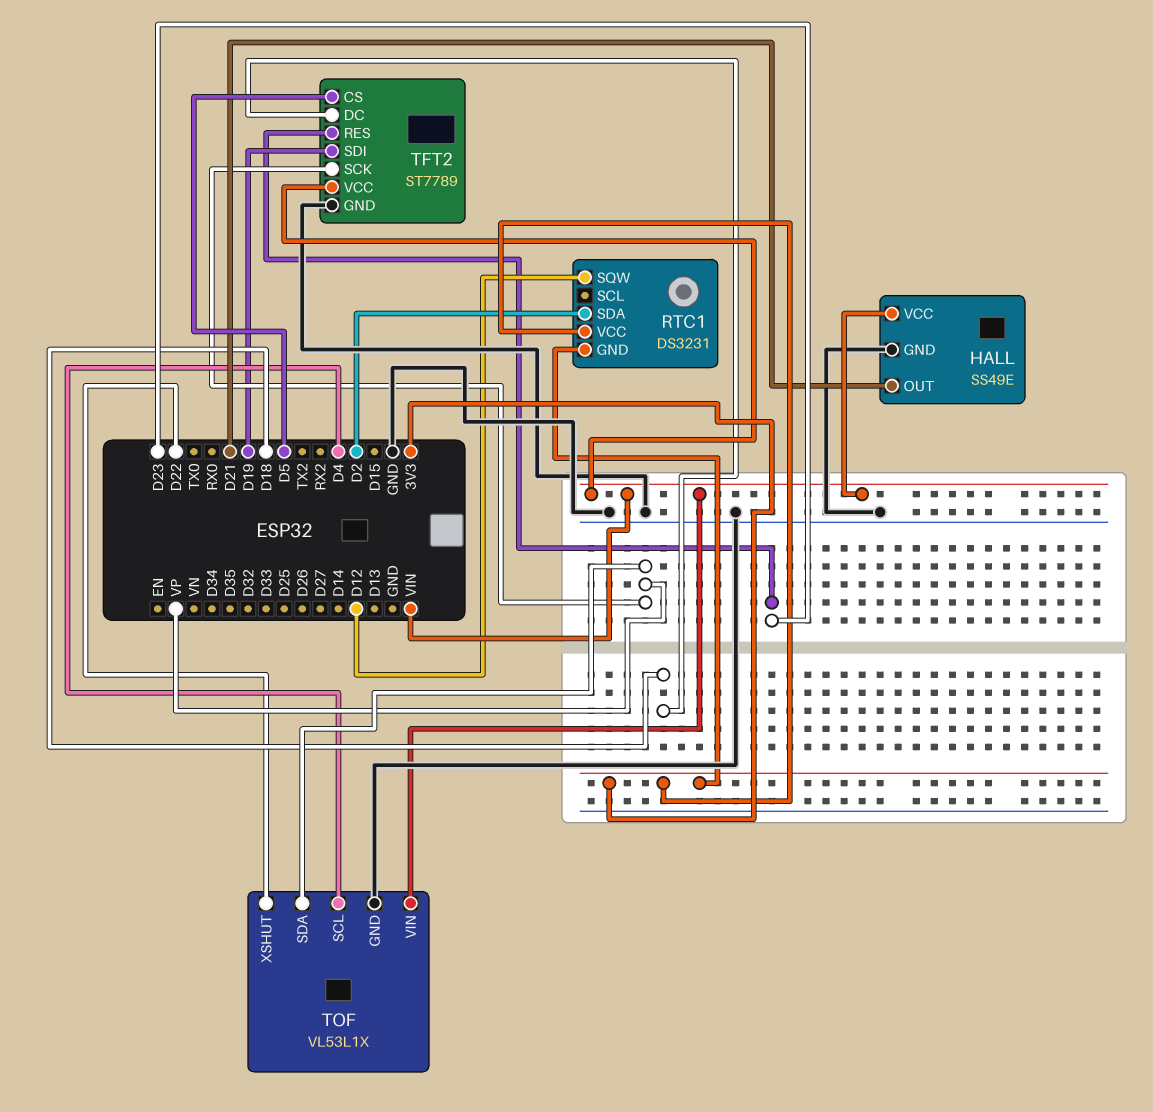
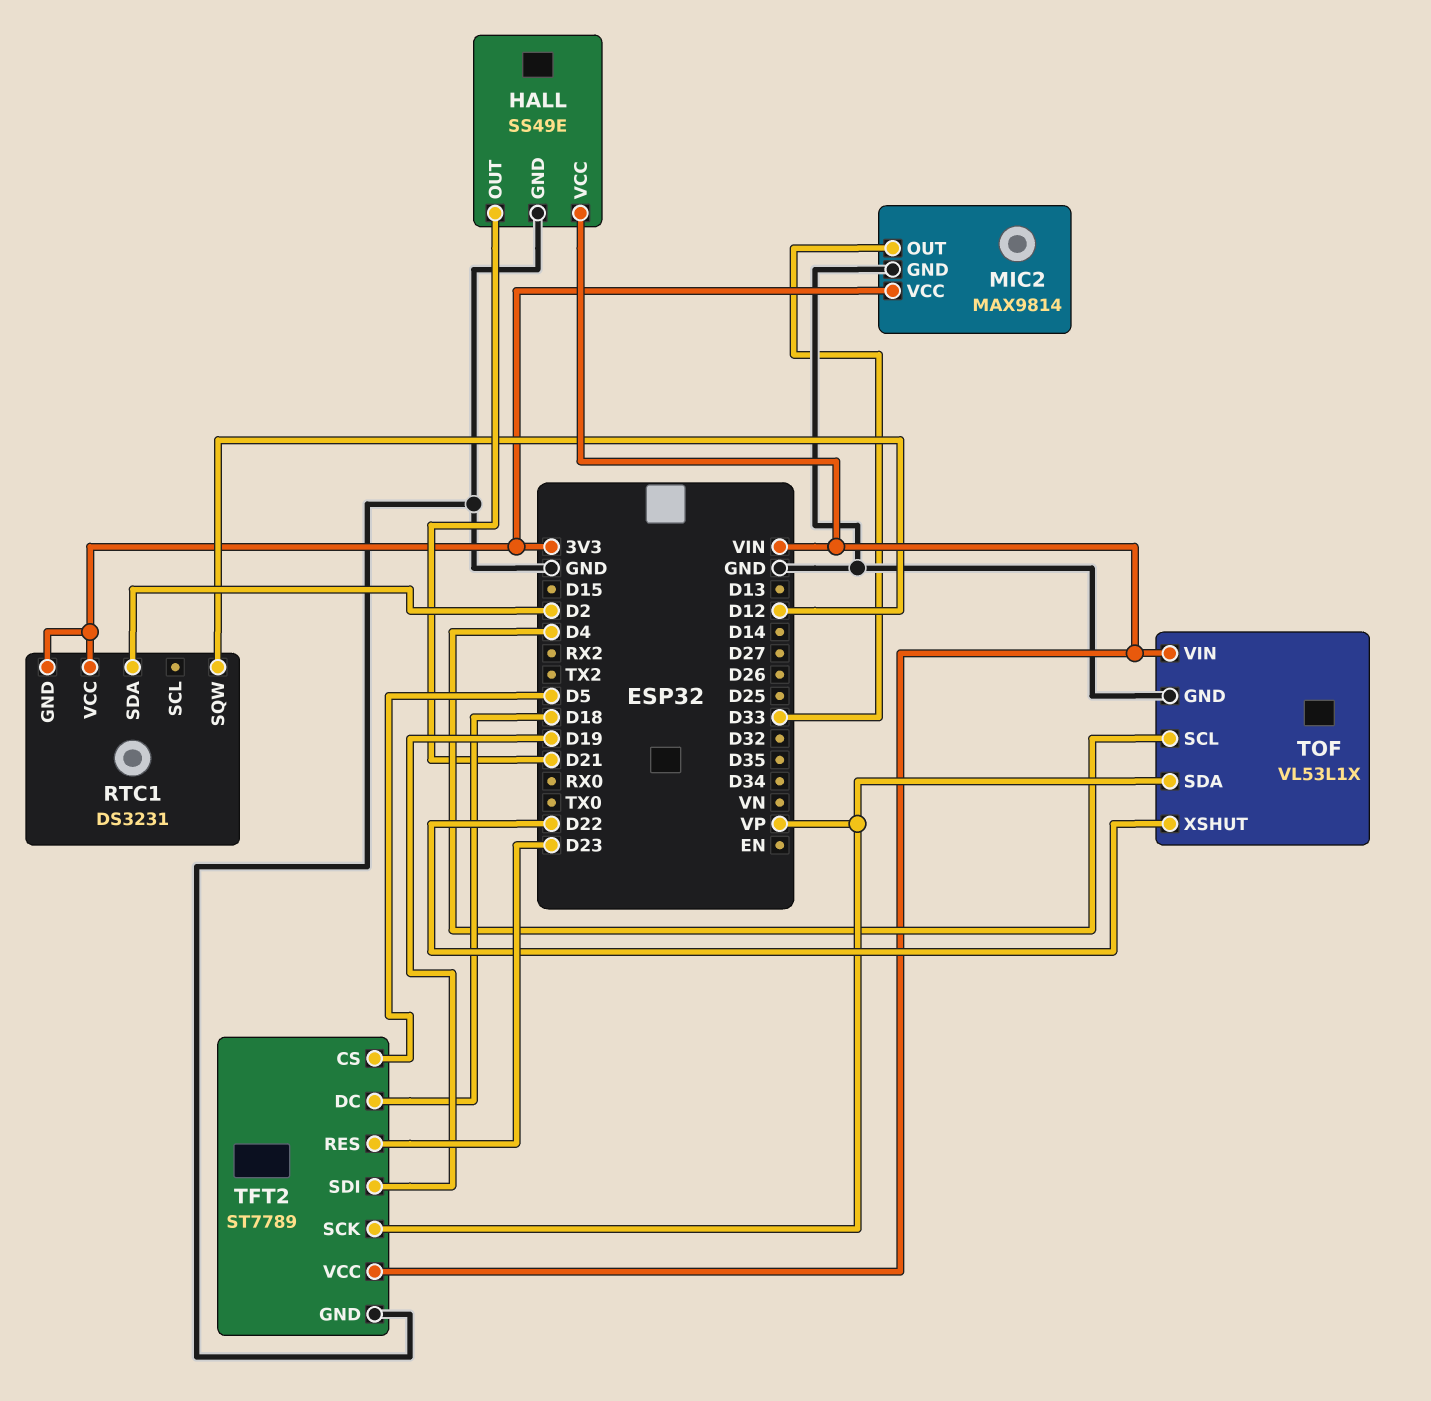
MIC2: none -> MAX9814
MIC2 pin GND: none -> GND
MIC2 pin OUT: none -> D33
MIC2 pin VCC: none -> 3V3

